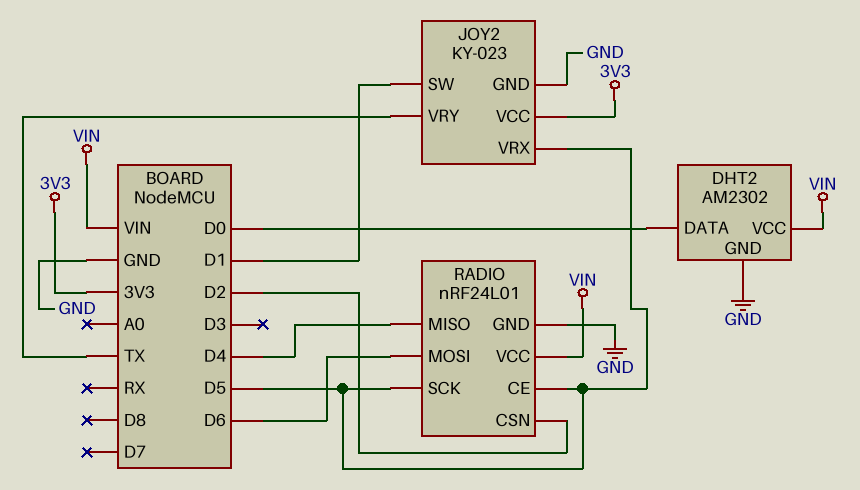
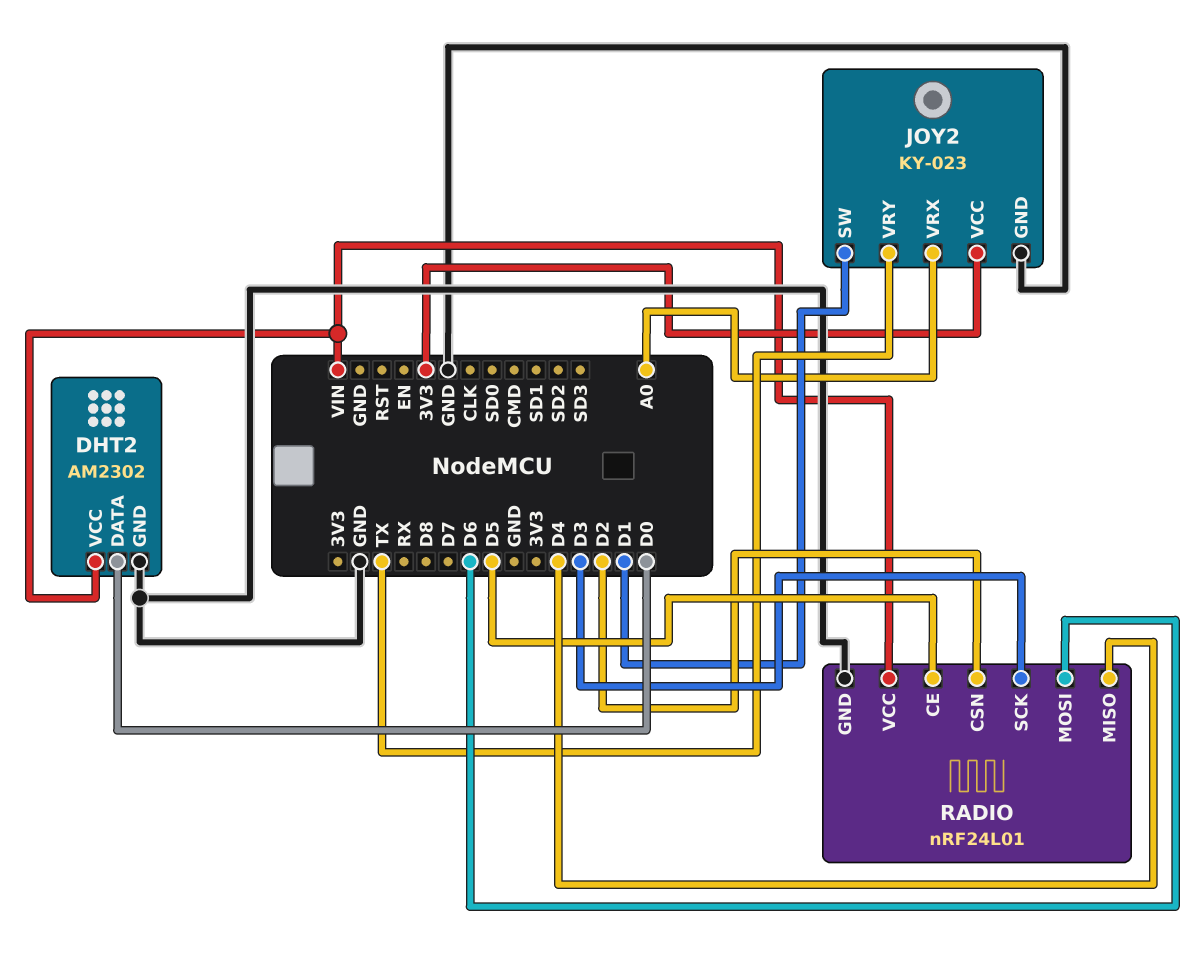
JOY2 pin VRX: D5 -> A0
RADIO pin SCK: D5 -> D3

